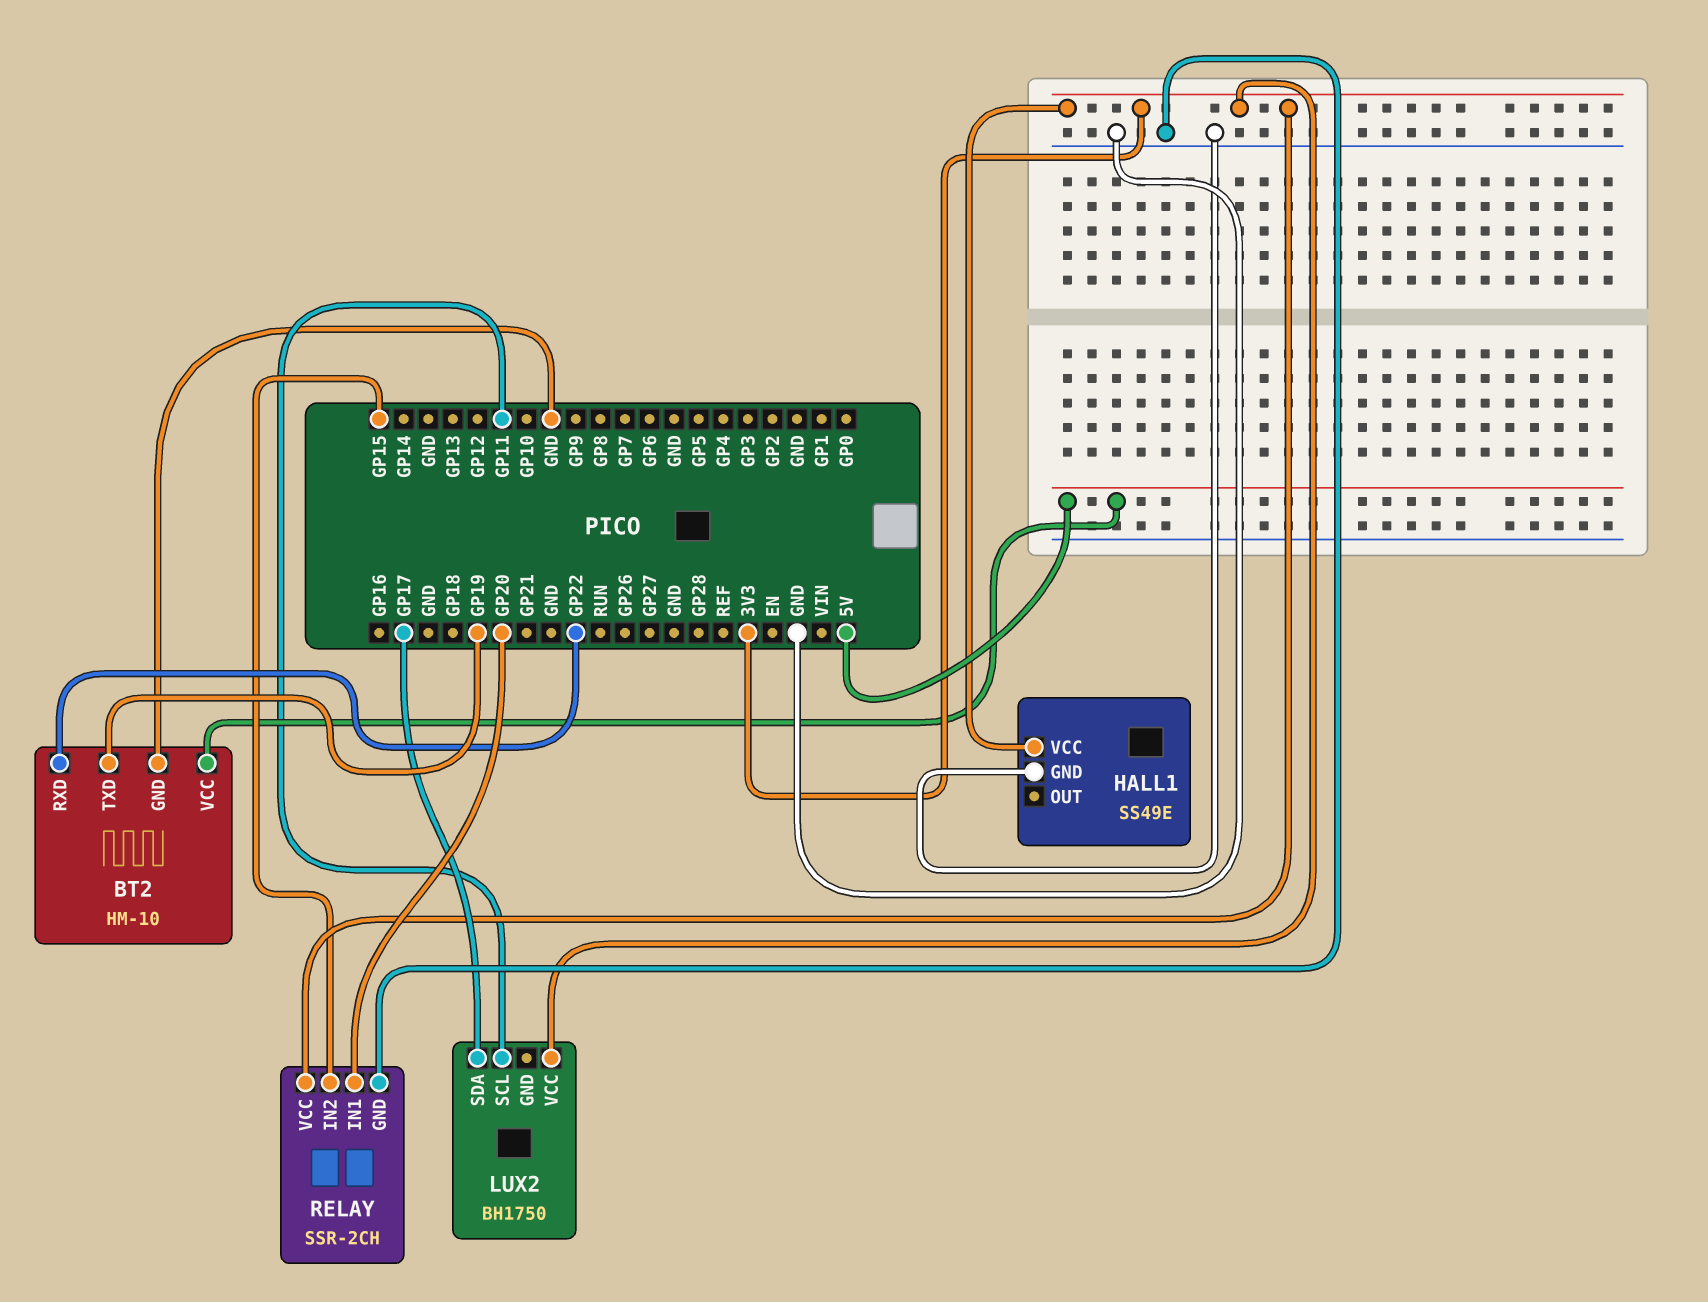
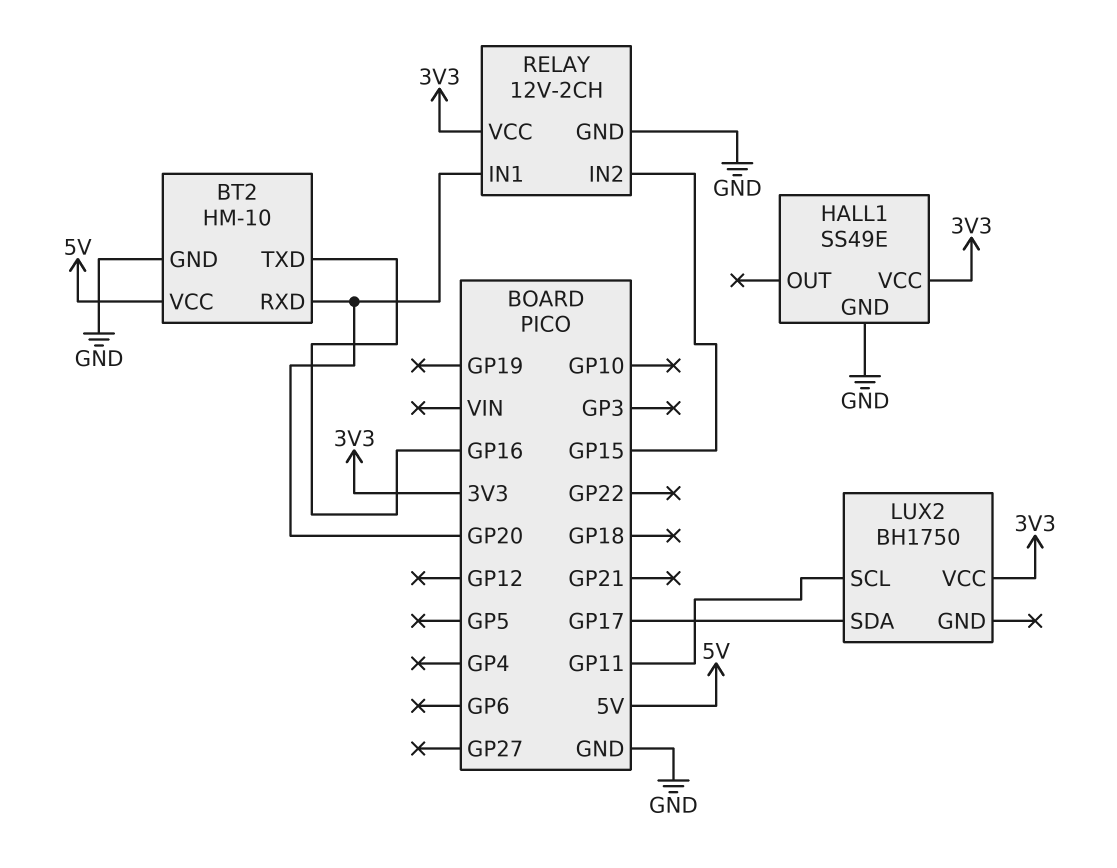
BT2 pin RXD: GP22 -> GP20
BT2 pin TXD: GP19 -> GP16
RELAY: SSR-2CH -> 12V-2CH

